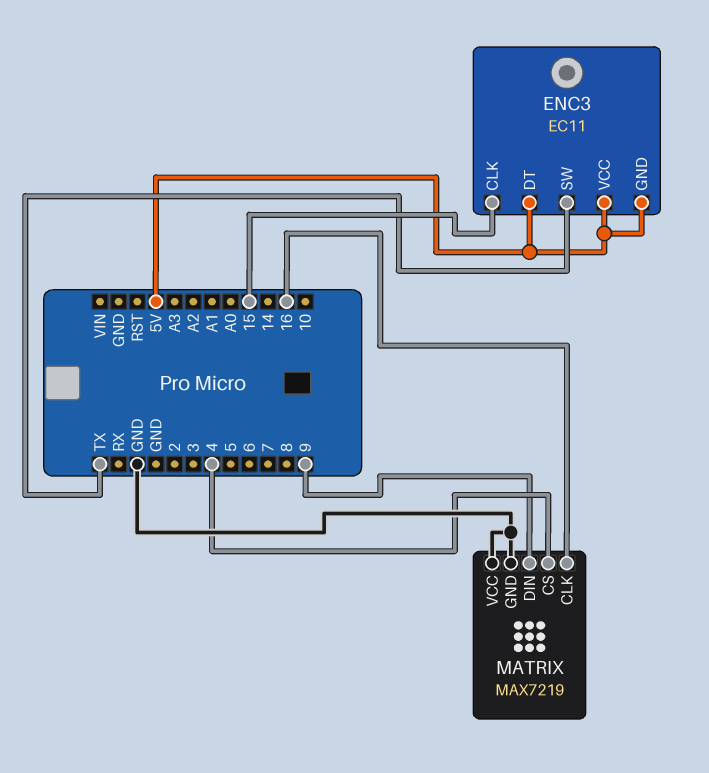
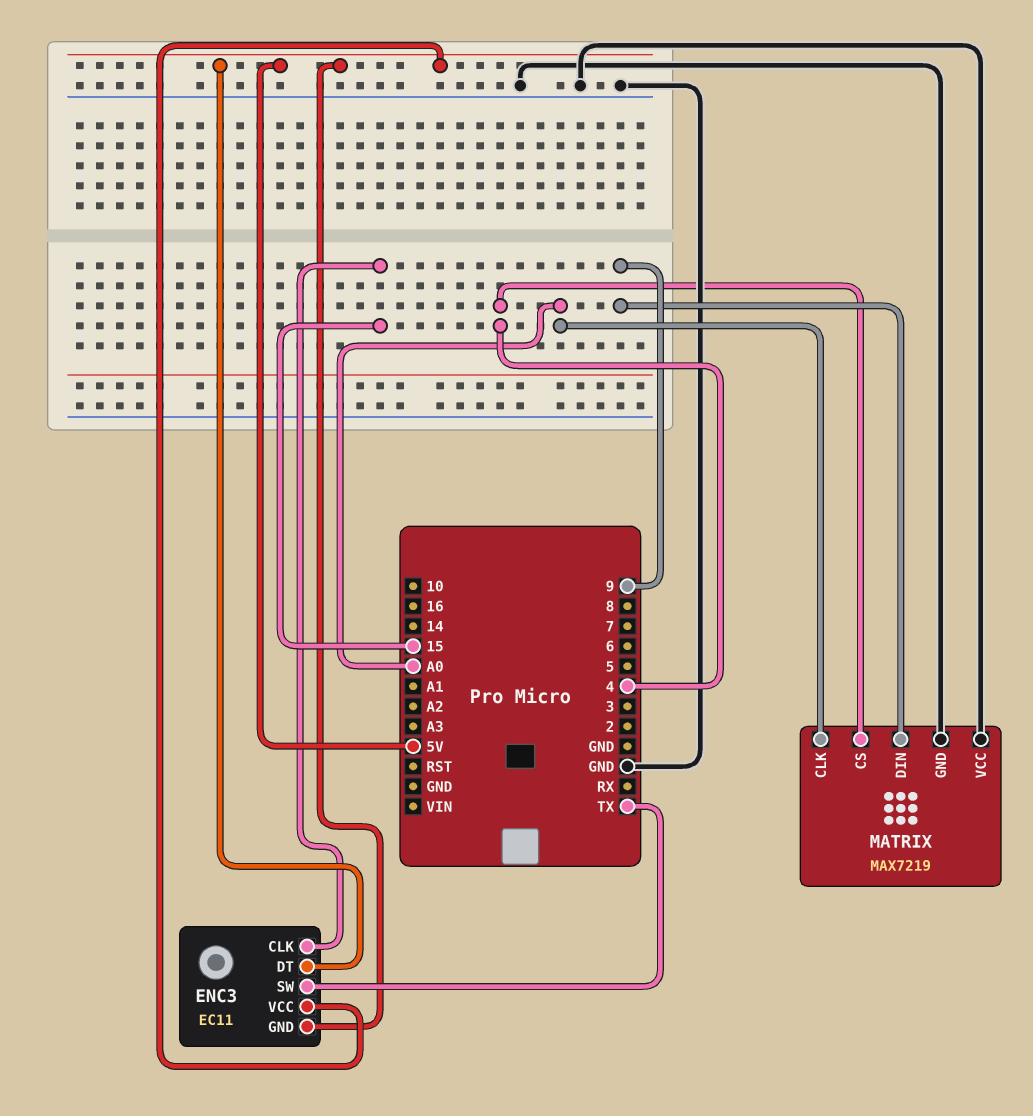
MATRIX pin CLK: 16 -> A0

